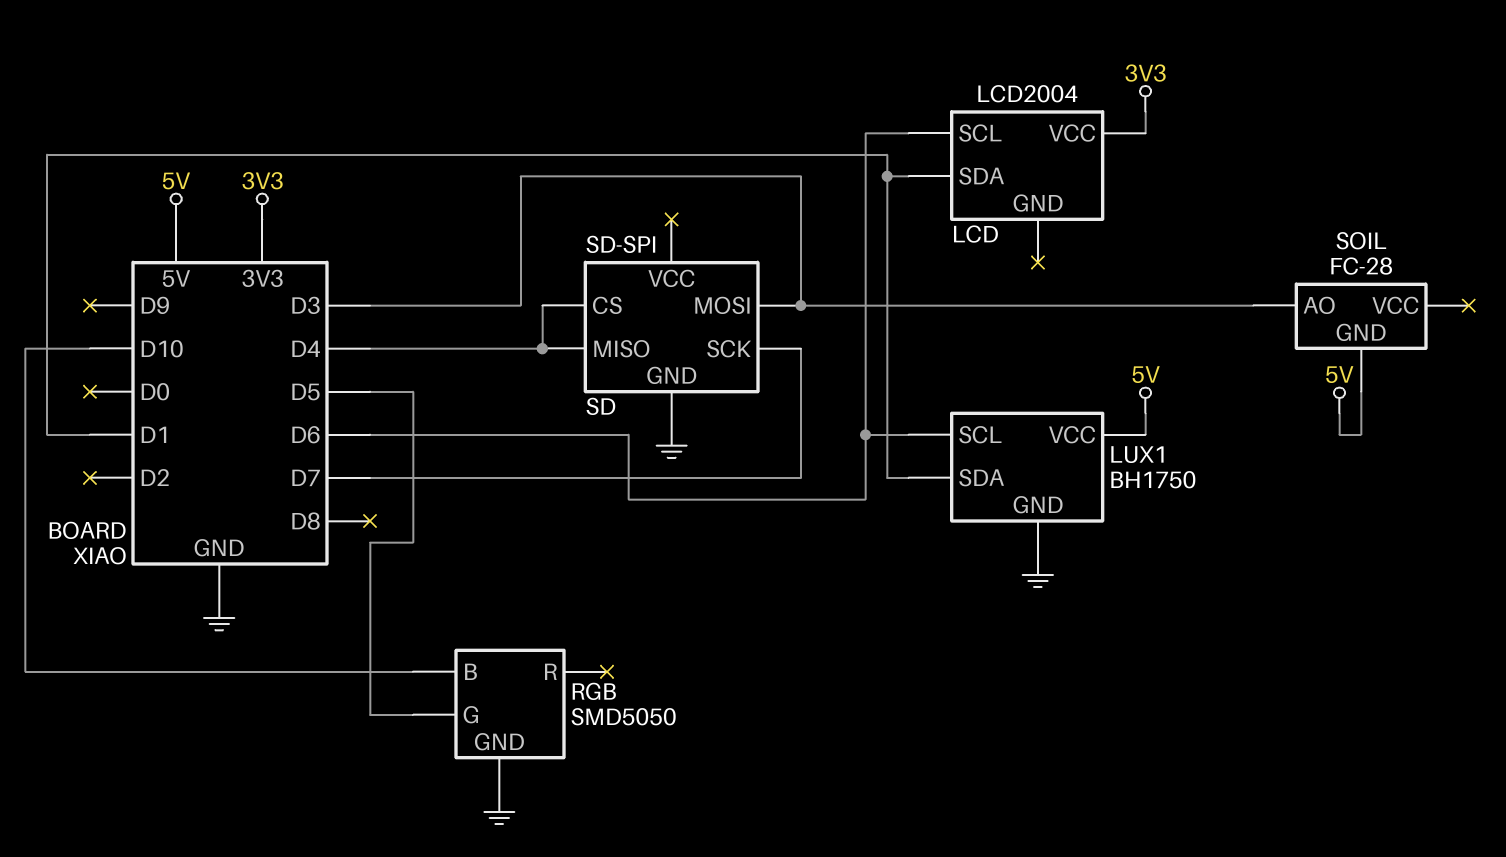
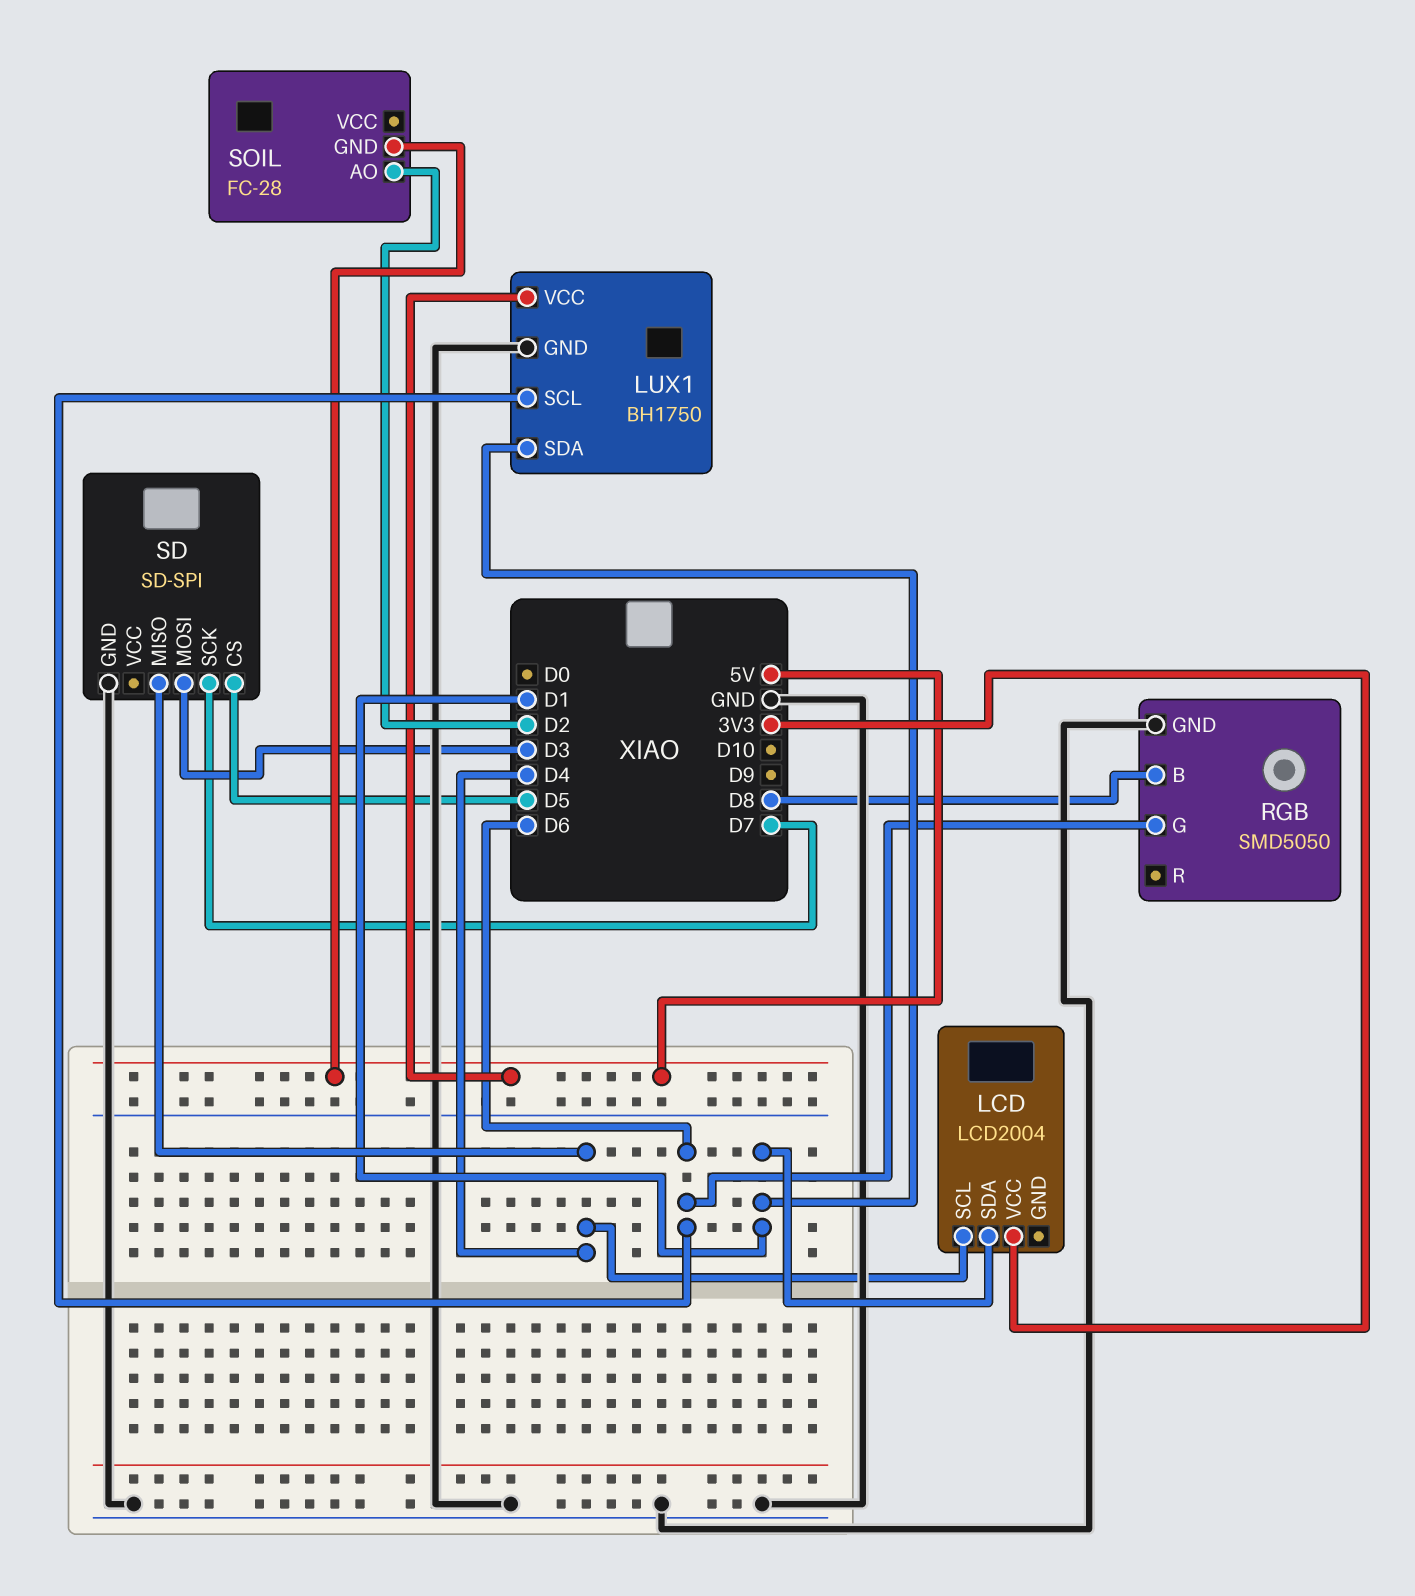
LCD pin SCL: D6 -> D4
RGB pin B: D10 -> D8
RGB pin G: D5 -> D6
SD pin CS: D4 -> D5
SOIL pin AO: D3 -> D2

